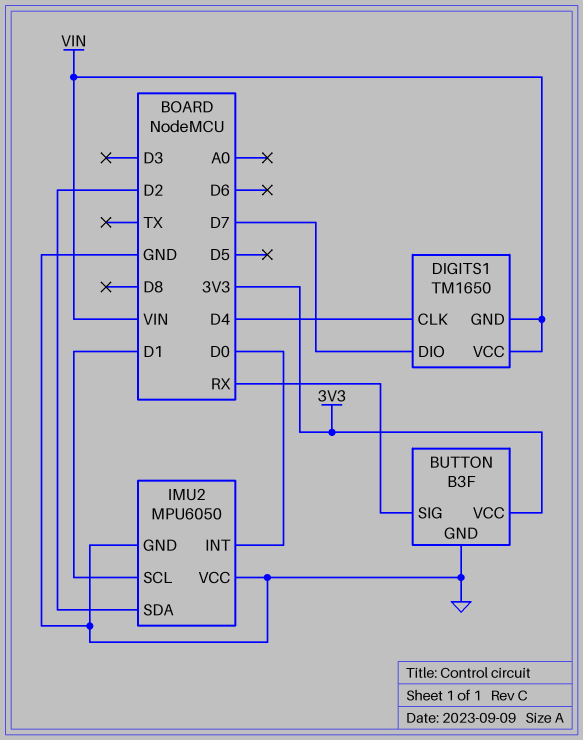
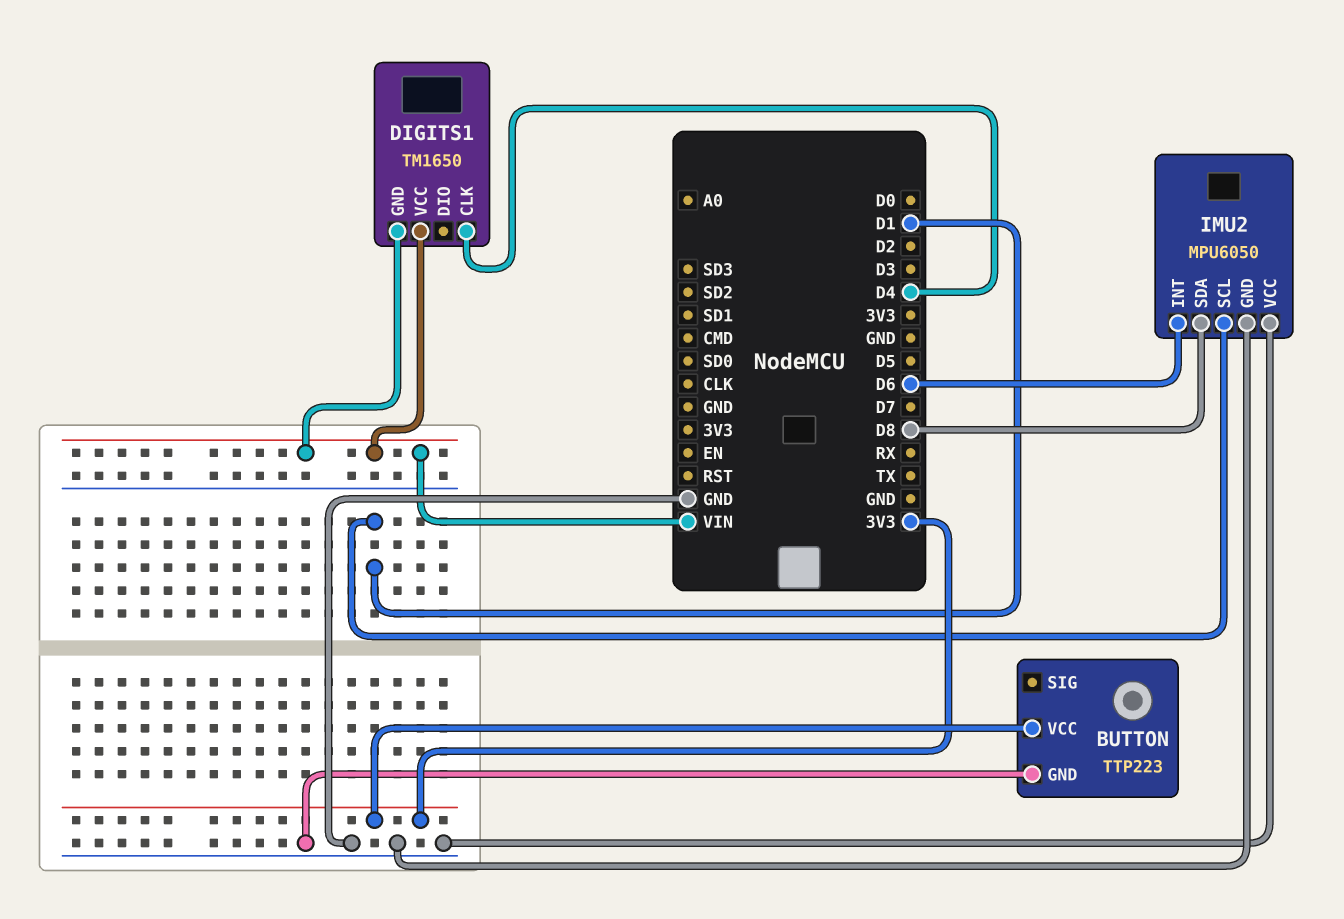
BUTTON: B3F -> TTP223
BUTTON pin SIG: RX -> none
DIGITS1 pin DIO: D7 -> none
IMU2 pin INT: D0 -> D6
IMU2 pin SDA: D2 -> D8

